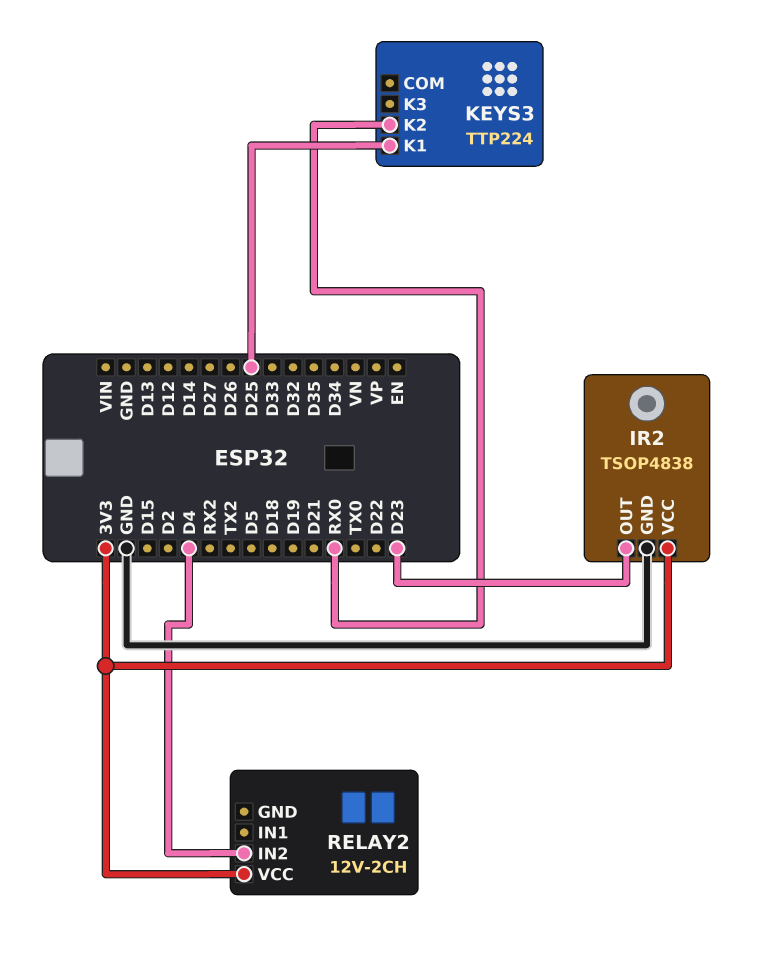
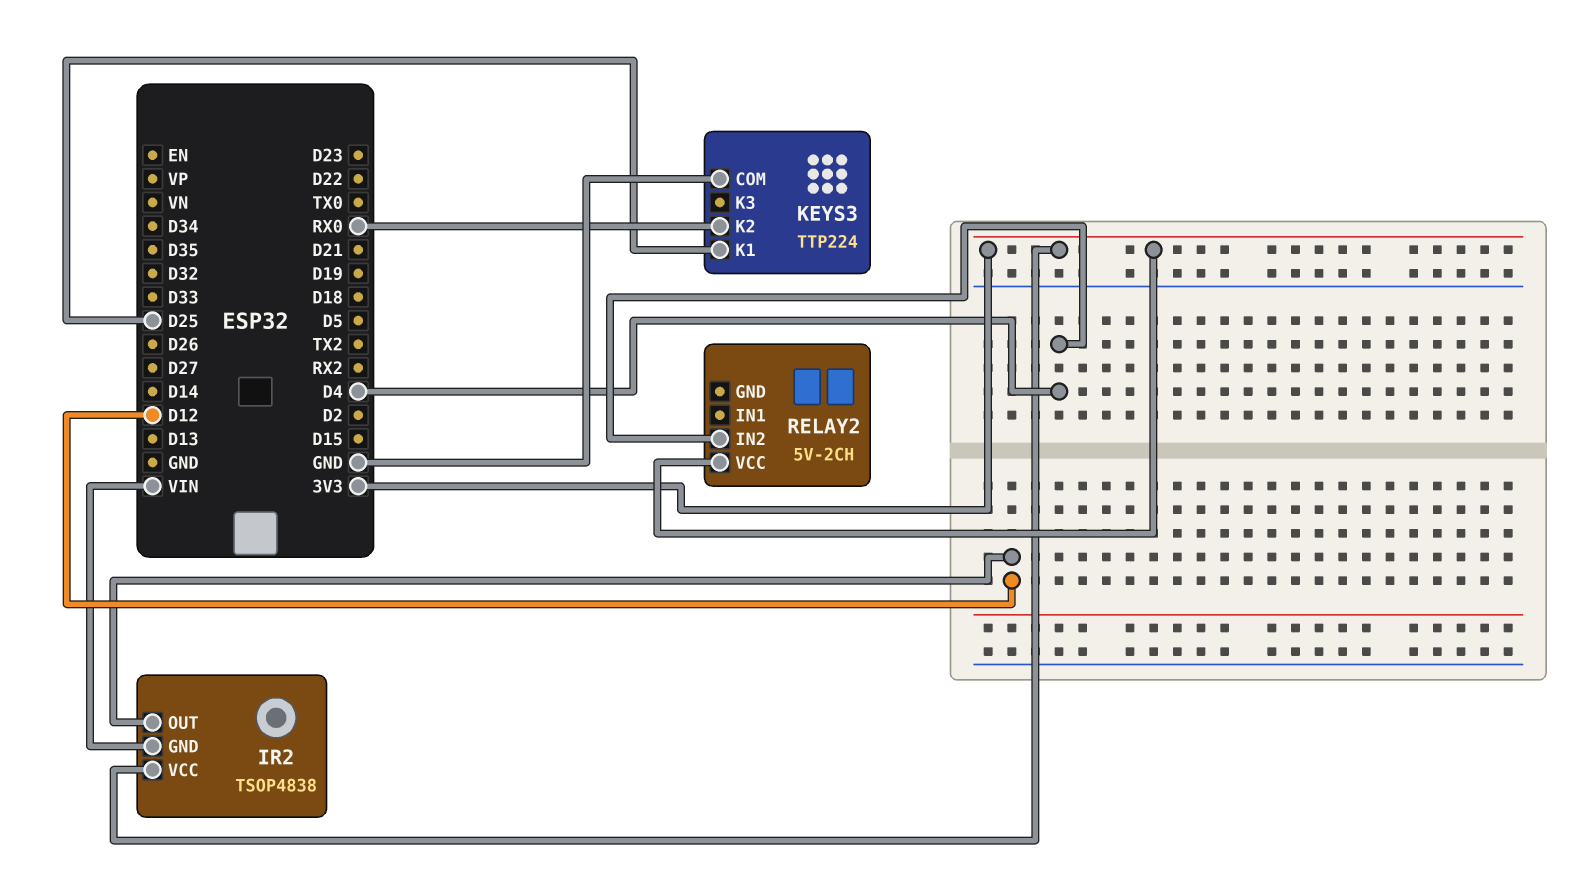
IR2 pin GND: GND -> VIN
IR2 pin OUT: D23 -> D12
KEYS3 pin COM: none -> GND
RELAY2: 12V-2CH -> 5V-2CH

